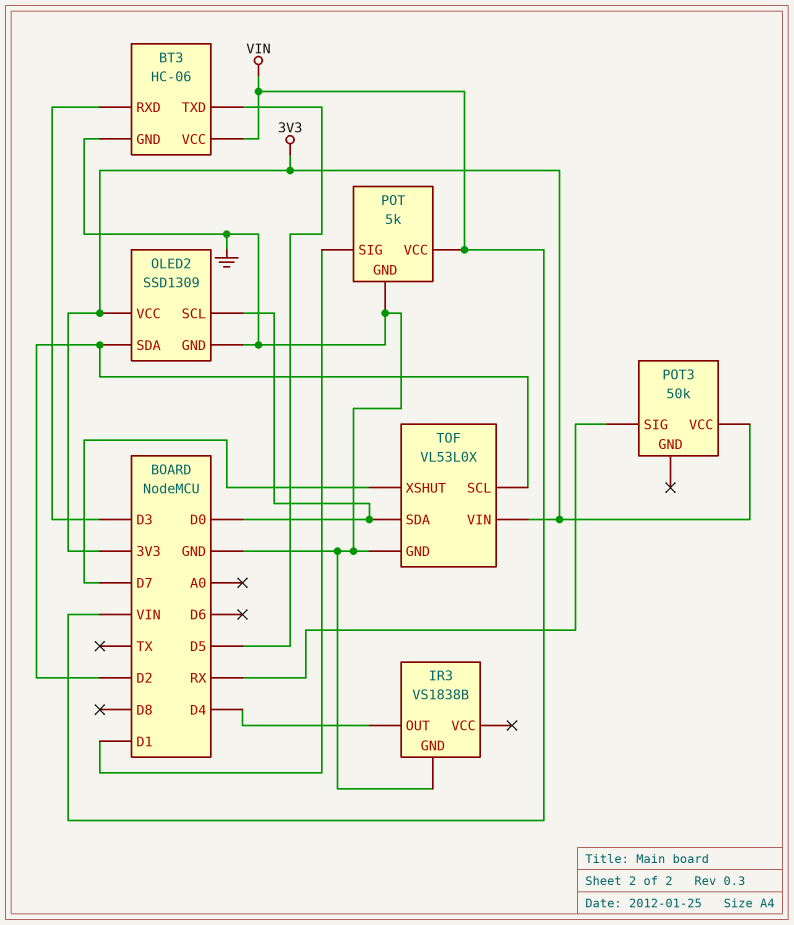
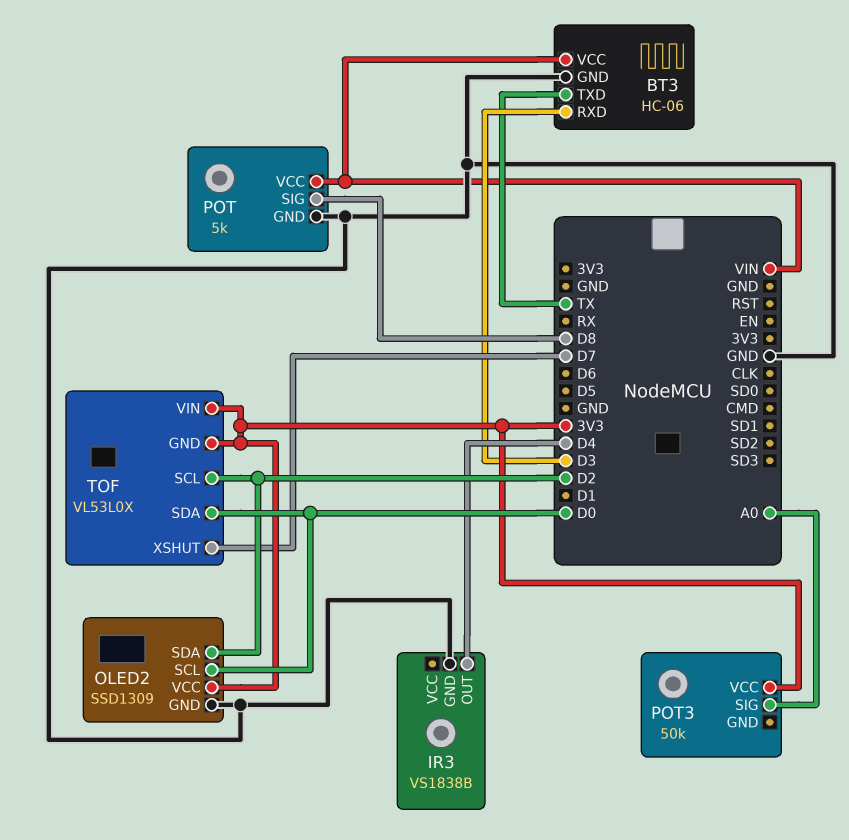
BT3 pin TXD: D5 -> TX
POT pin SIG: D1 -> D8
POT3 pin SIG: RX -> A0
TOF pin GND: GND -> 3V3

